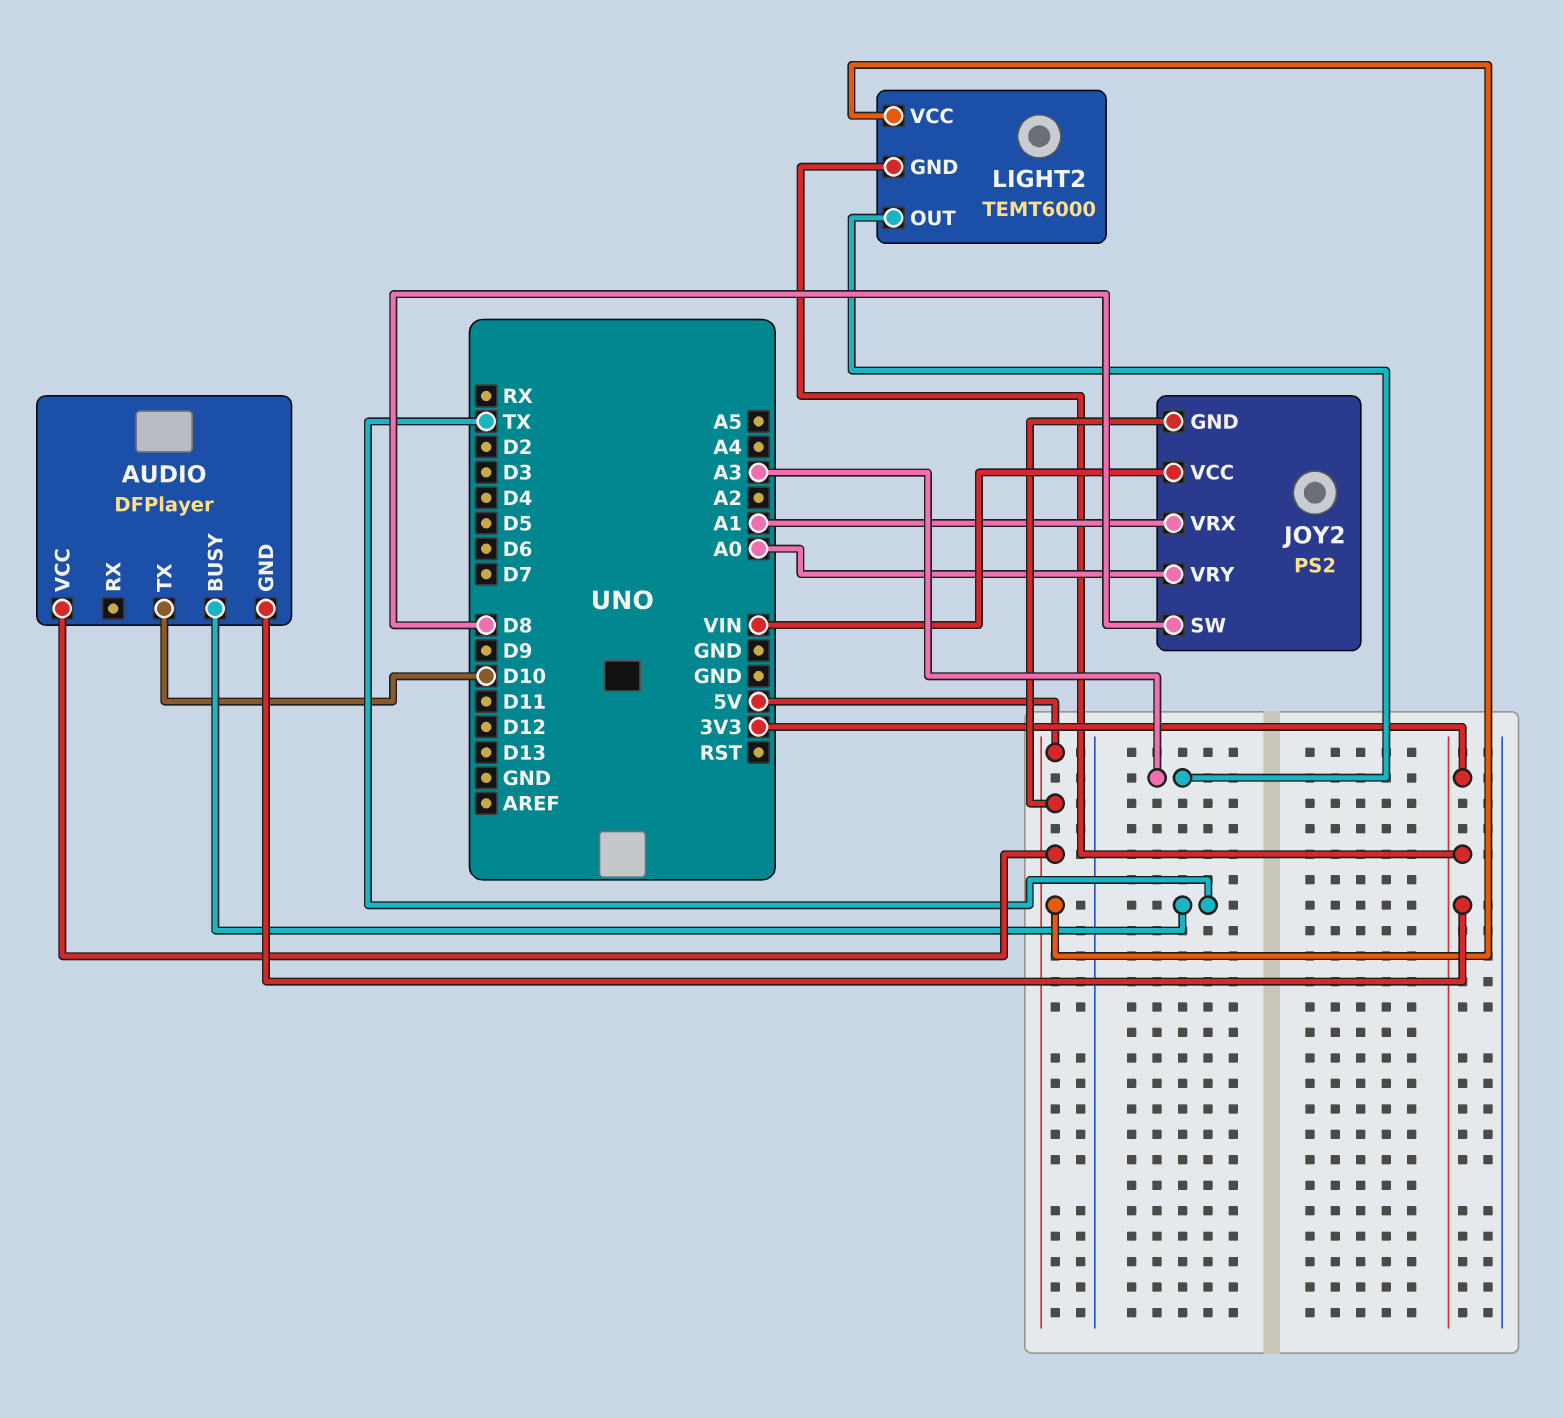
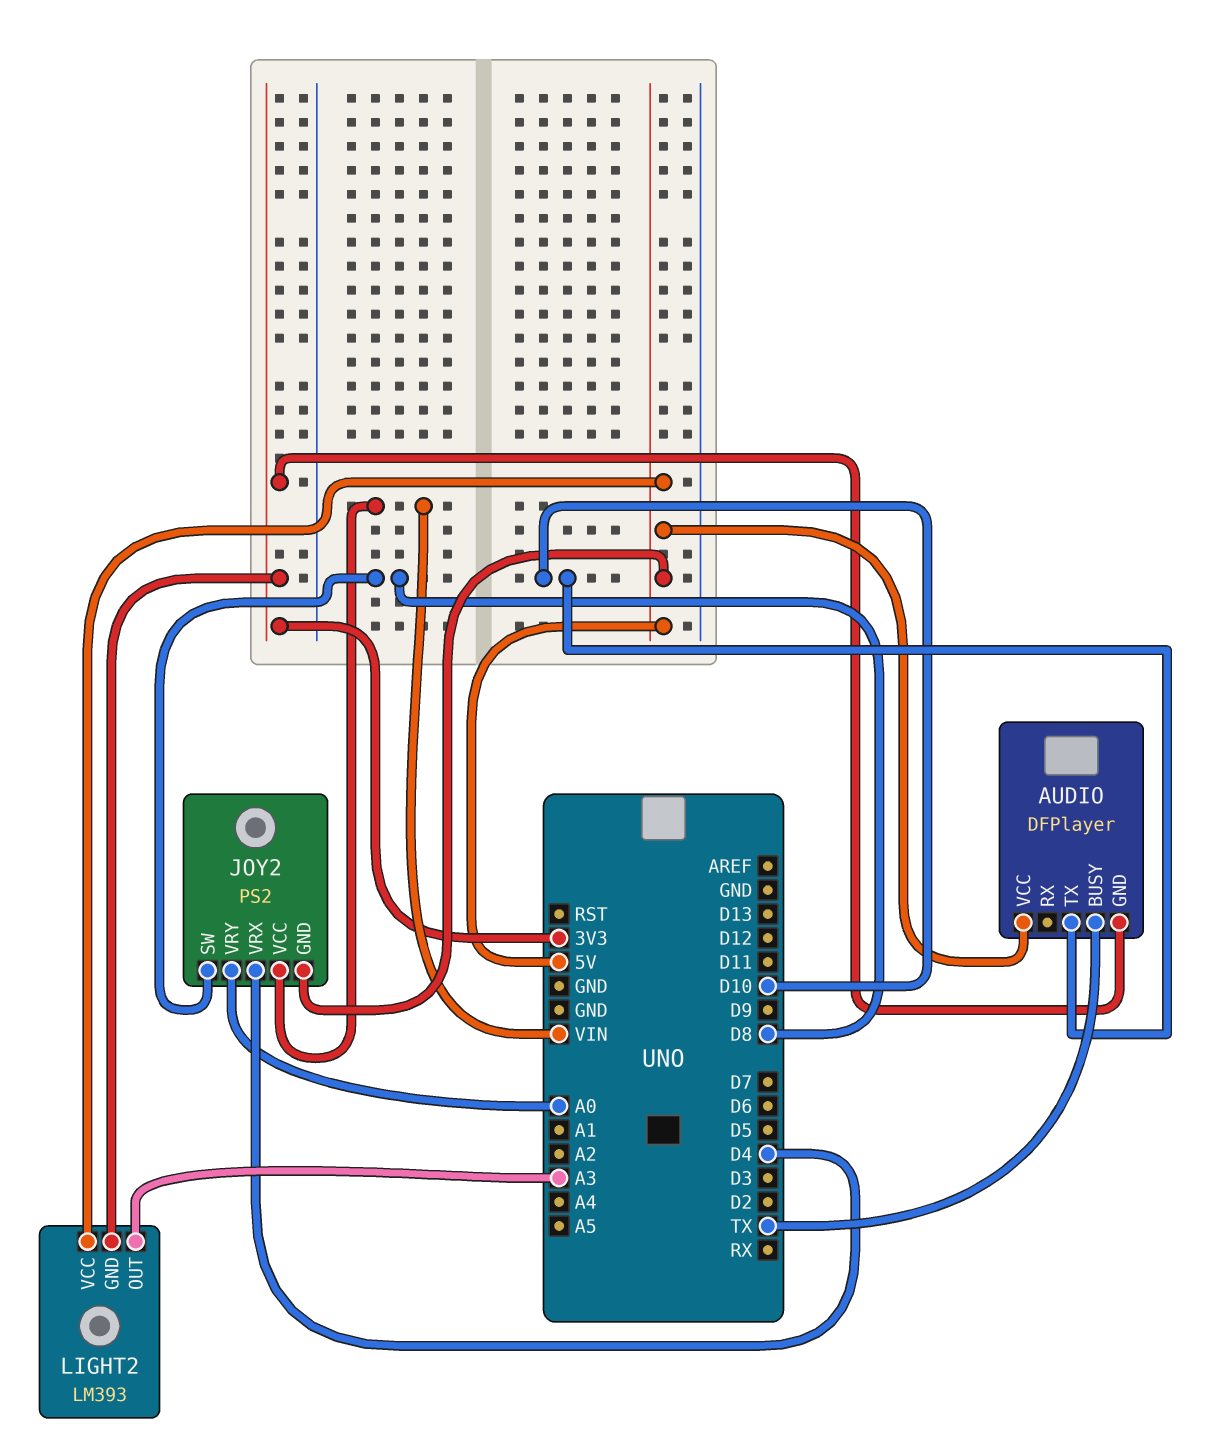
JOY2 pin VRX: A1 -> D4
LIGHT2: TEMT6000 -> LM393

